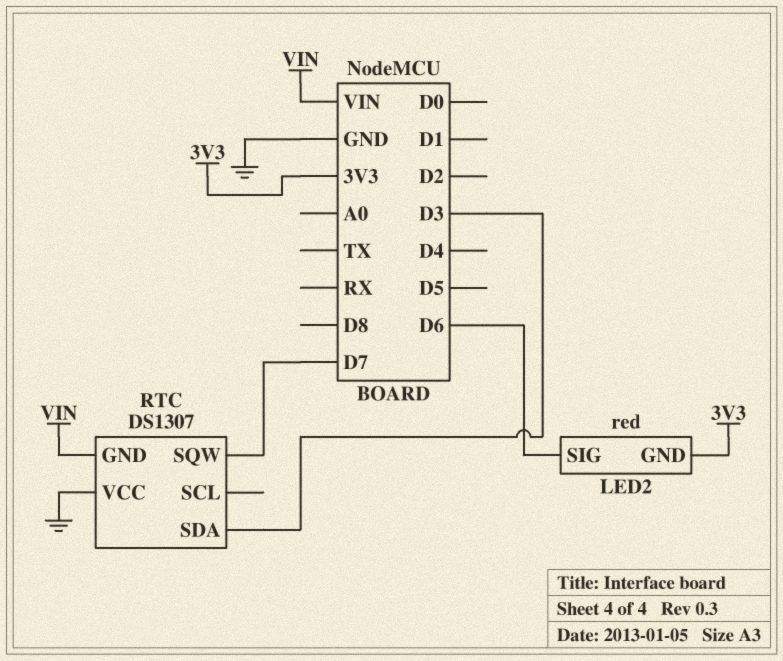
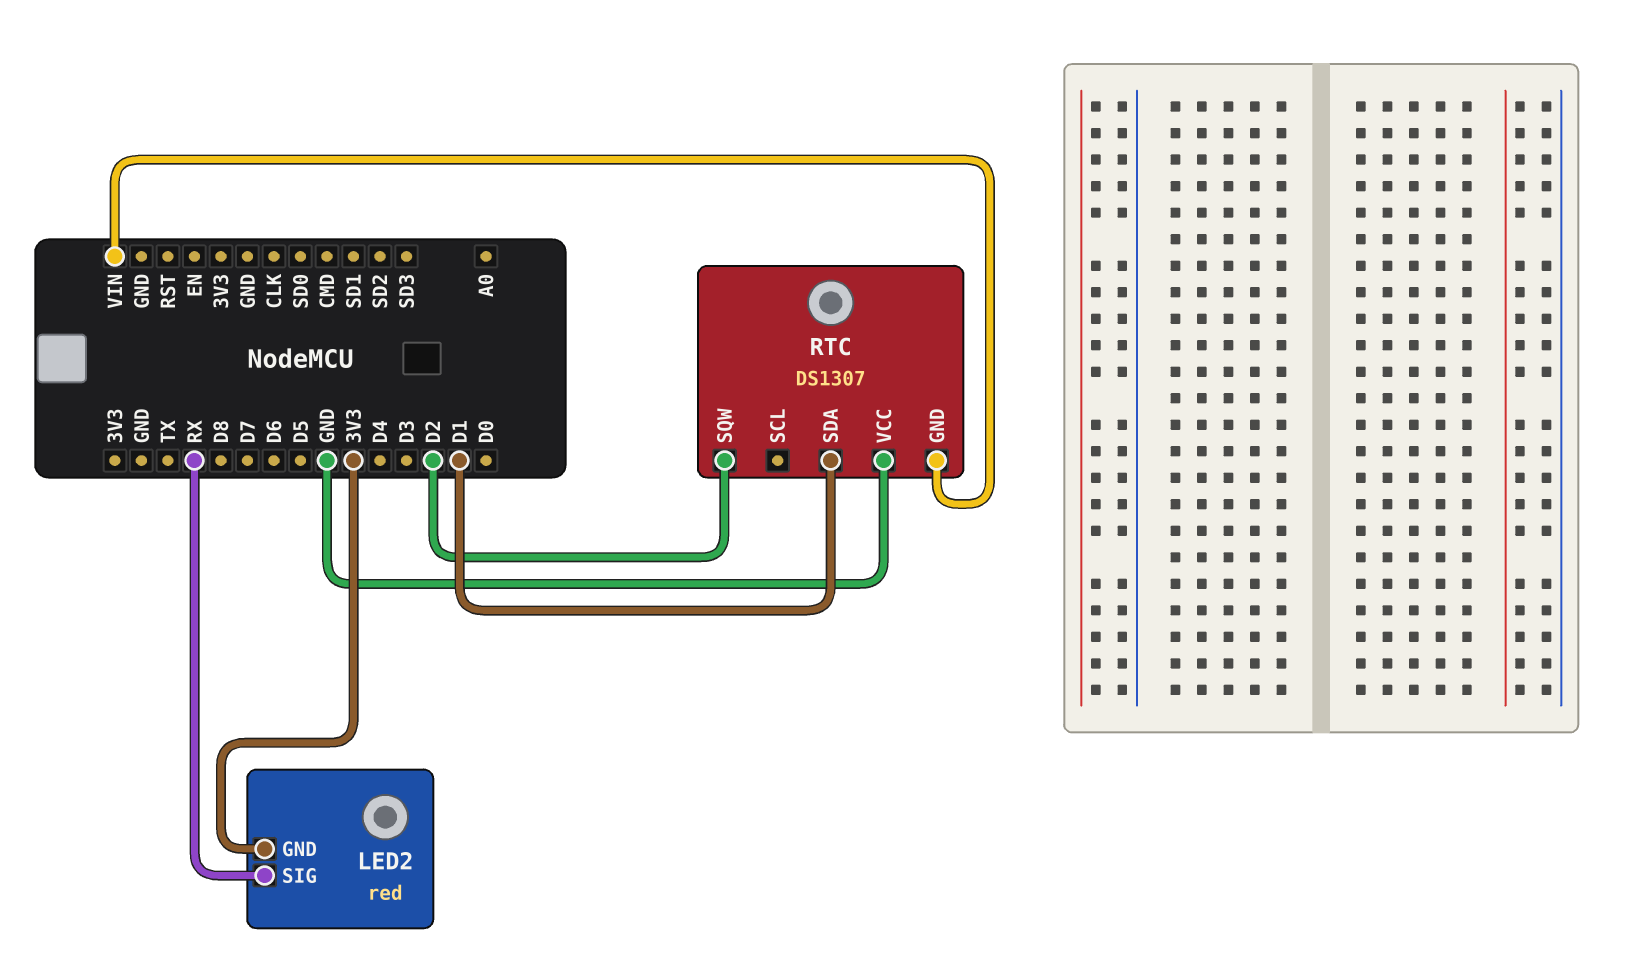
LED2 pin SIG: D6 -> RX
RTC pin SDA: D3 -> D1
RTC pin SQW: D7 -> D2

